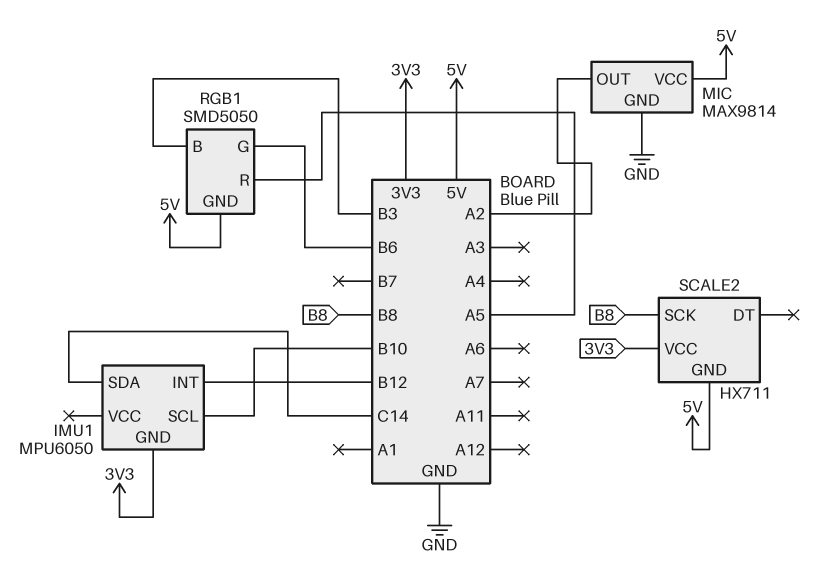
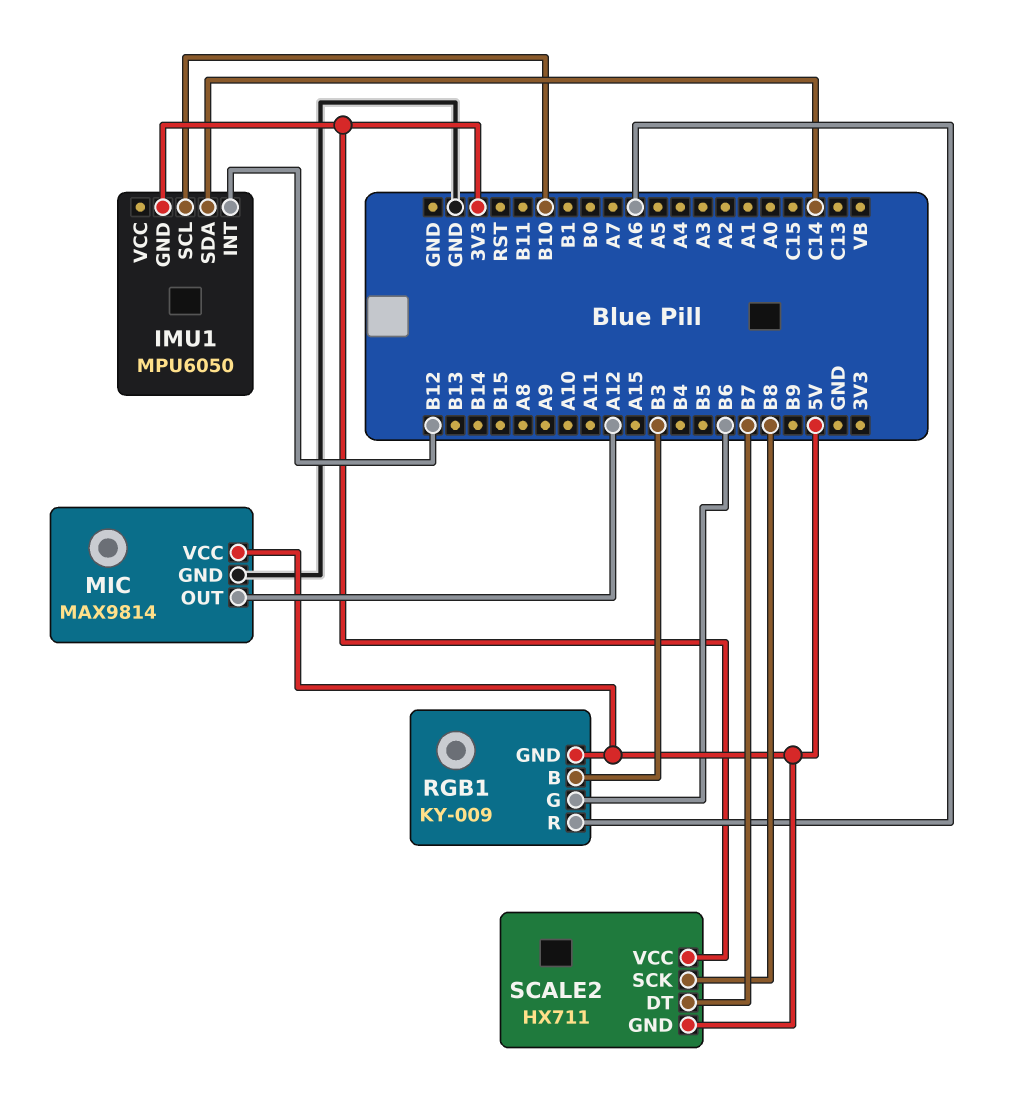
MIC pin OUT: A2 -> A12
RGB1: SMD5050 -> KY-009
RGB1 pin R: A5 -> A6
SCALE2 pin DT: none -> B7

